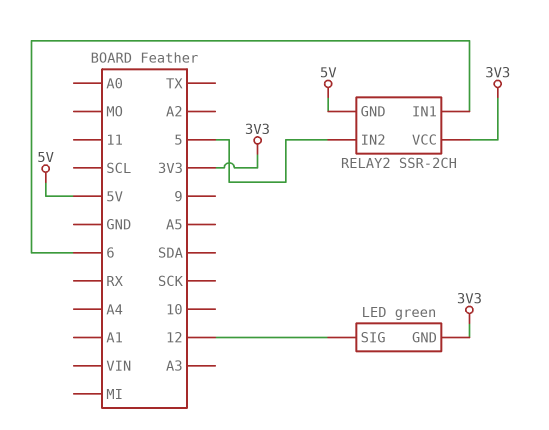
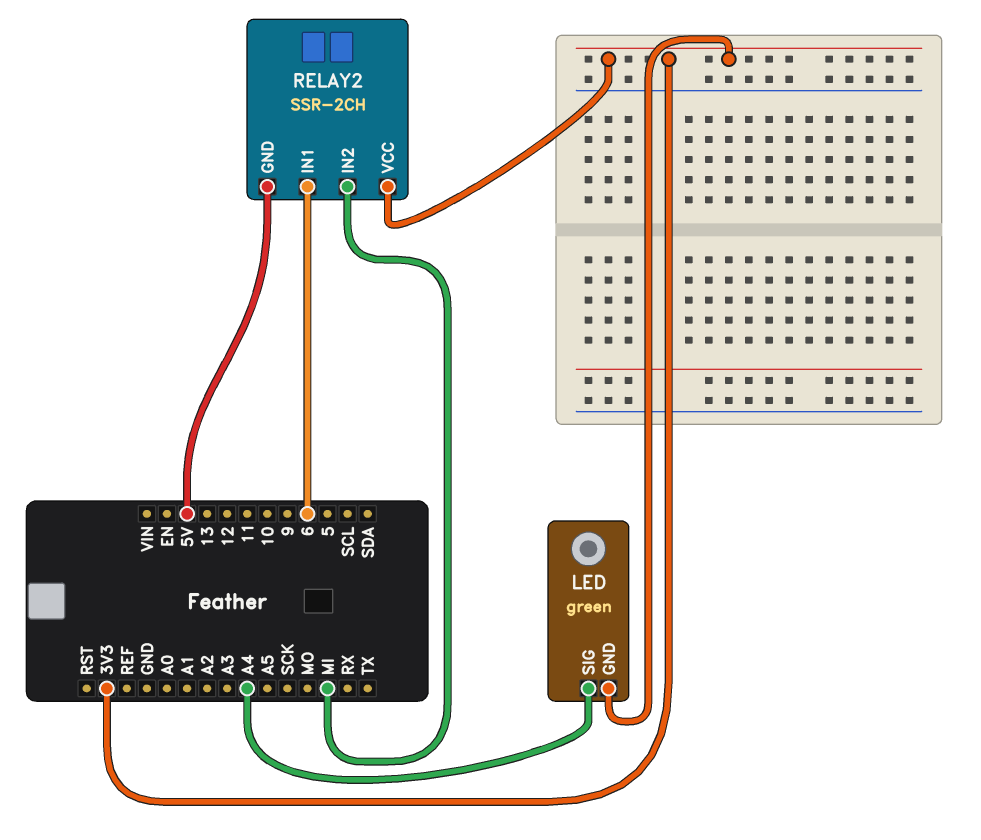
LED pin SIG: 12 -> A4
RELAY2 pin IN2: 5 -> MI

